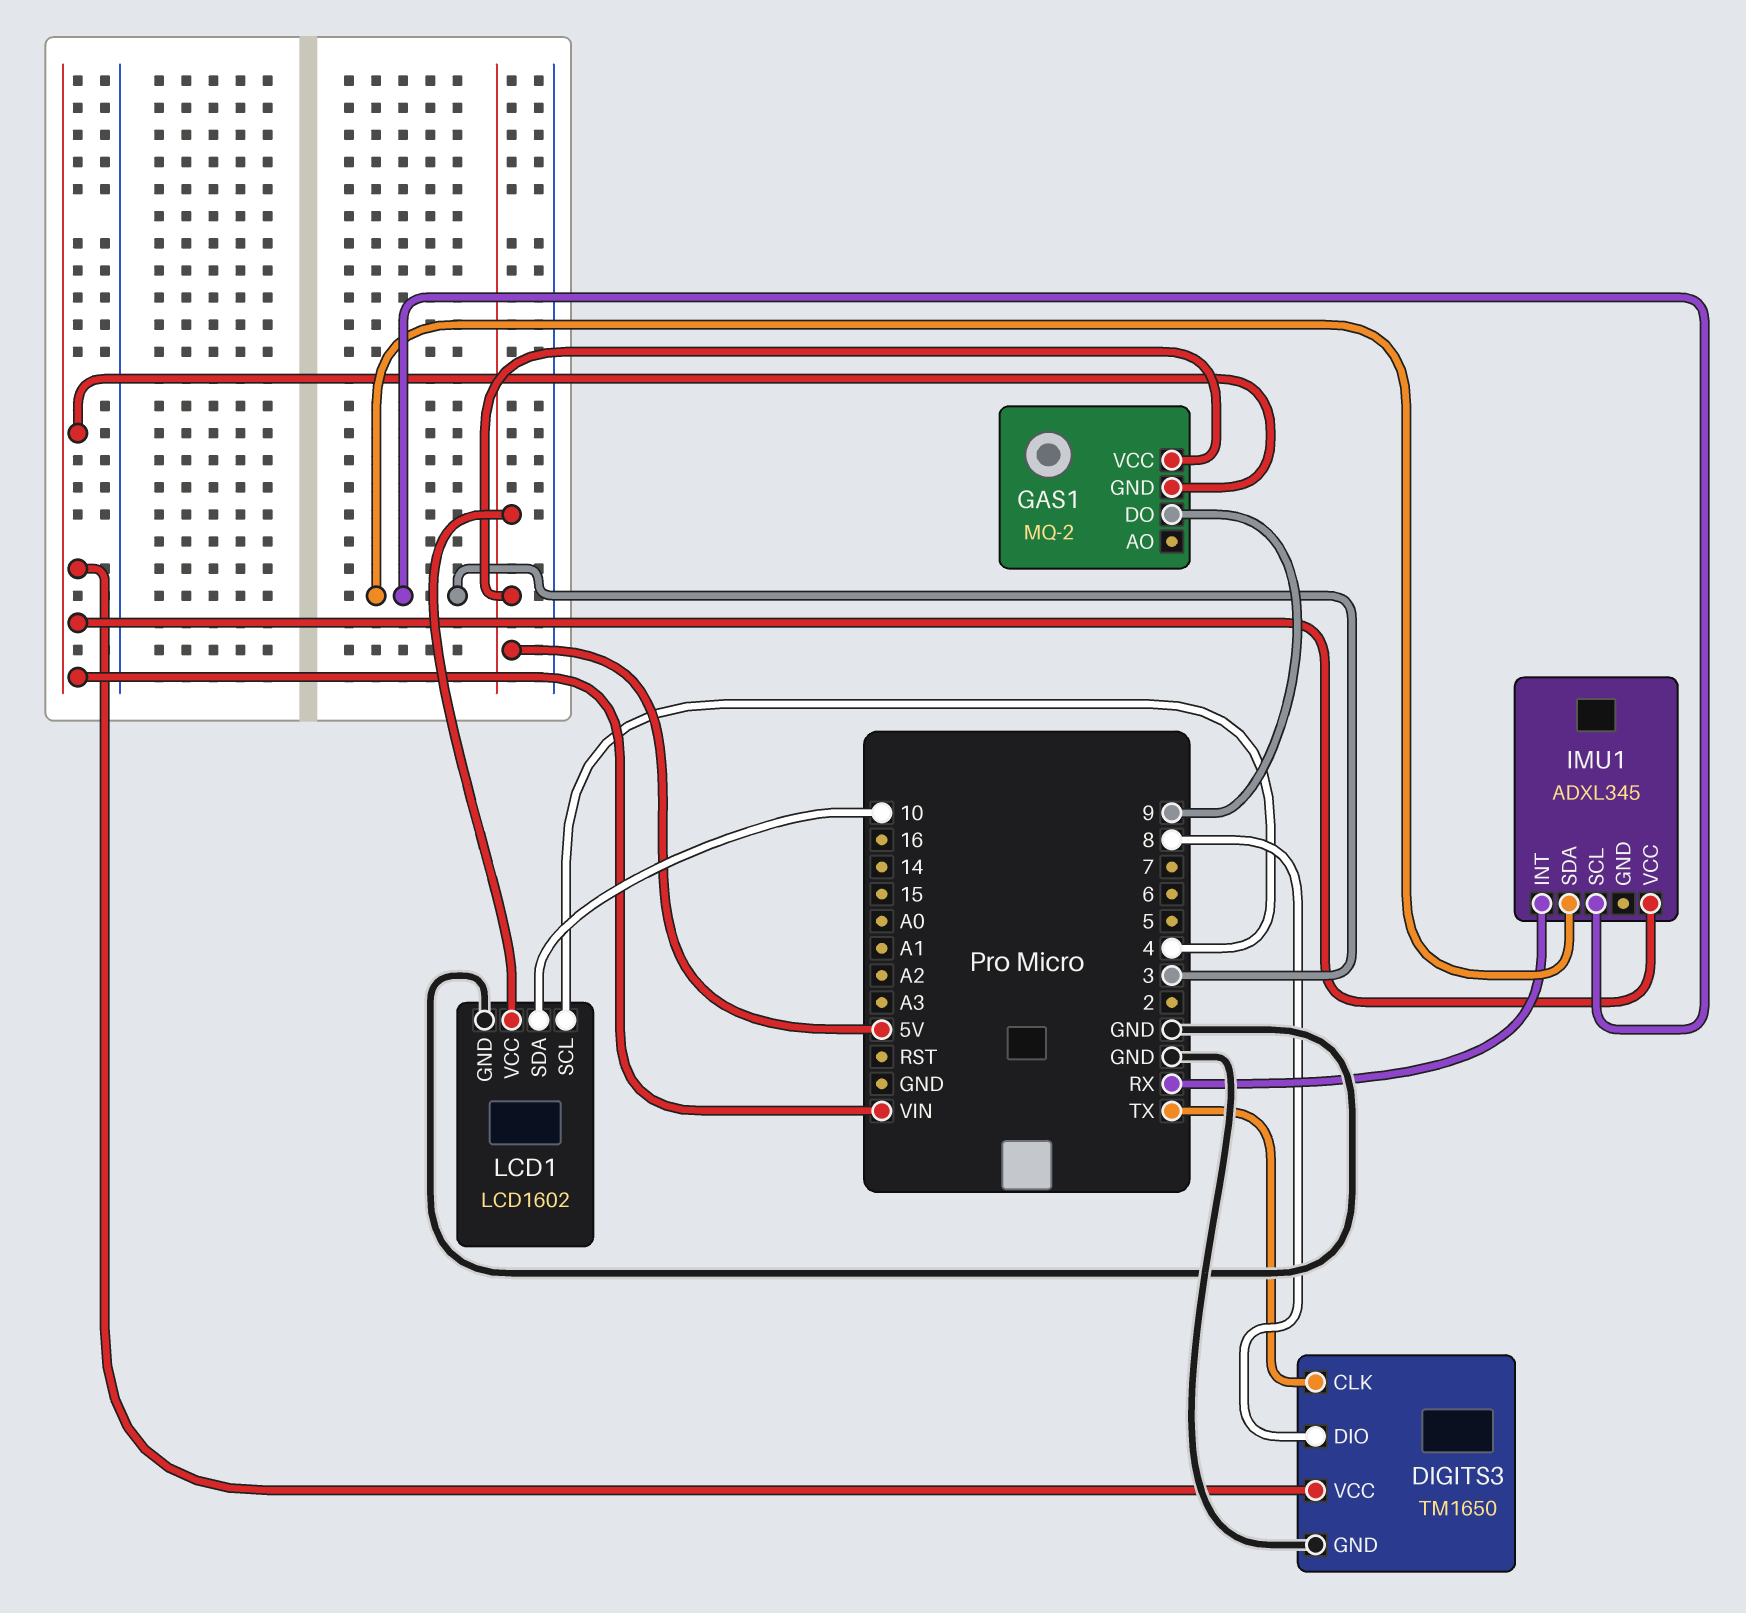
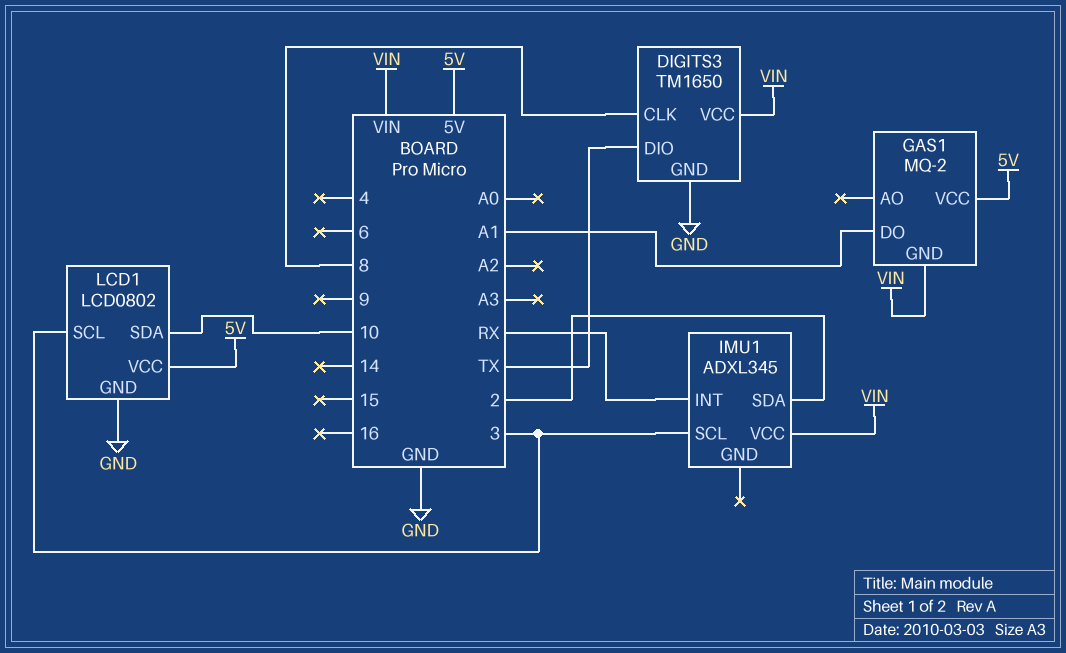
DIGITS3 pin CLK: TX -> 8
DIGITS3 pin DIO: 8 -> TX
GAS1 pin DO: 9 -> A1
IMU1 pin SDA: 3 -> 2
LCD1: LCD1602 -> LCD0802
LCD1 pin SCL: 4 -> 3

